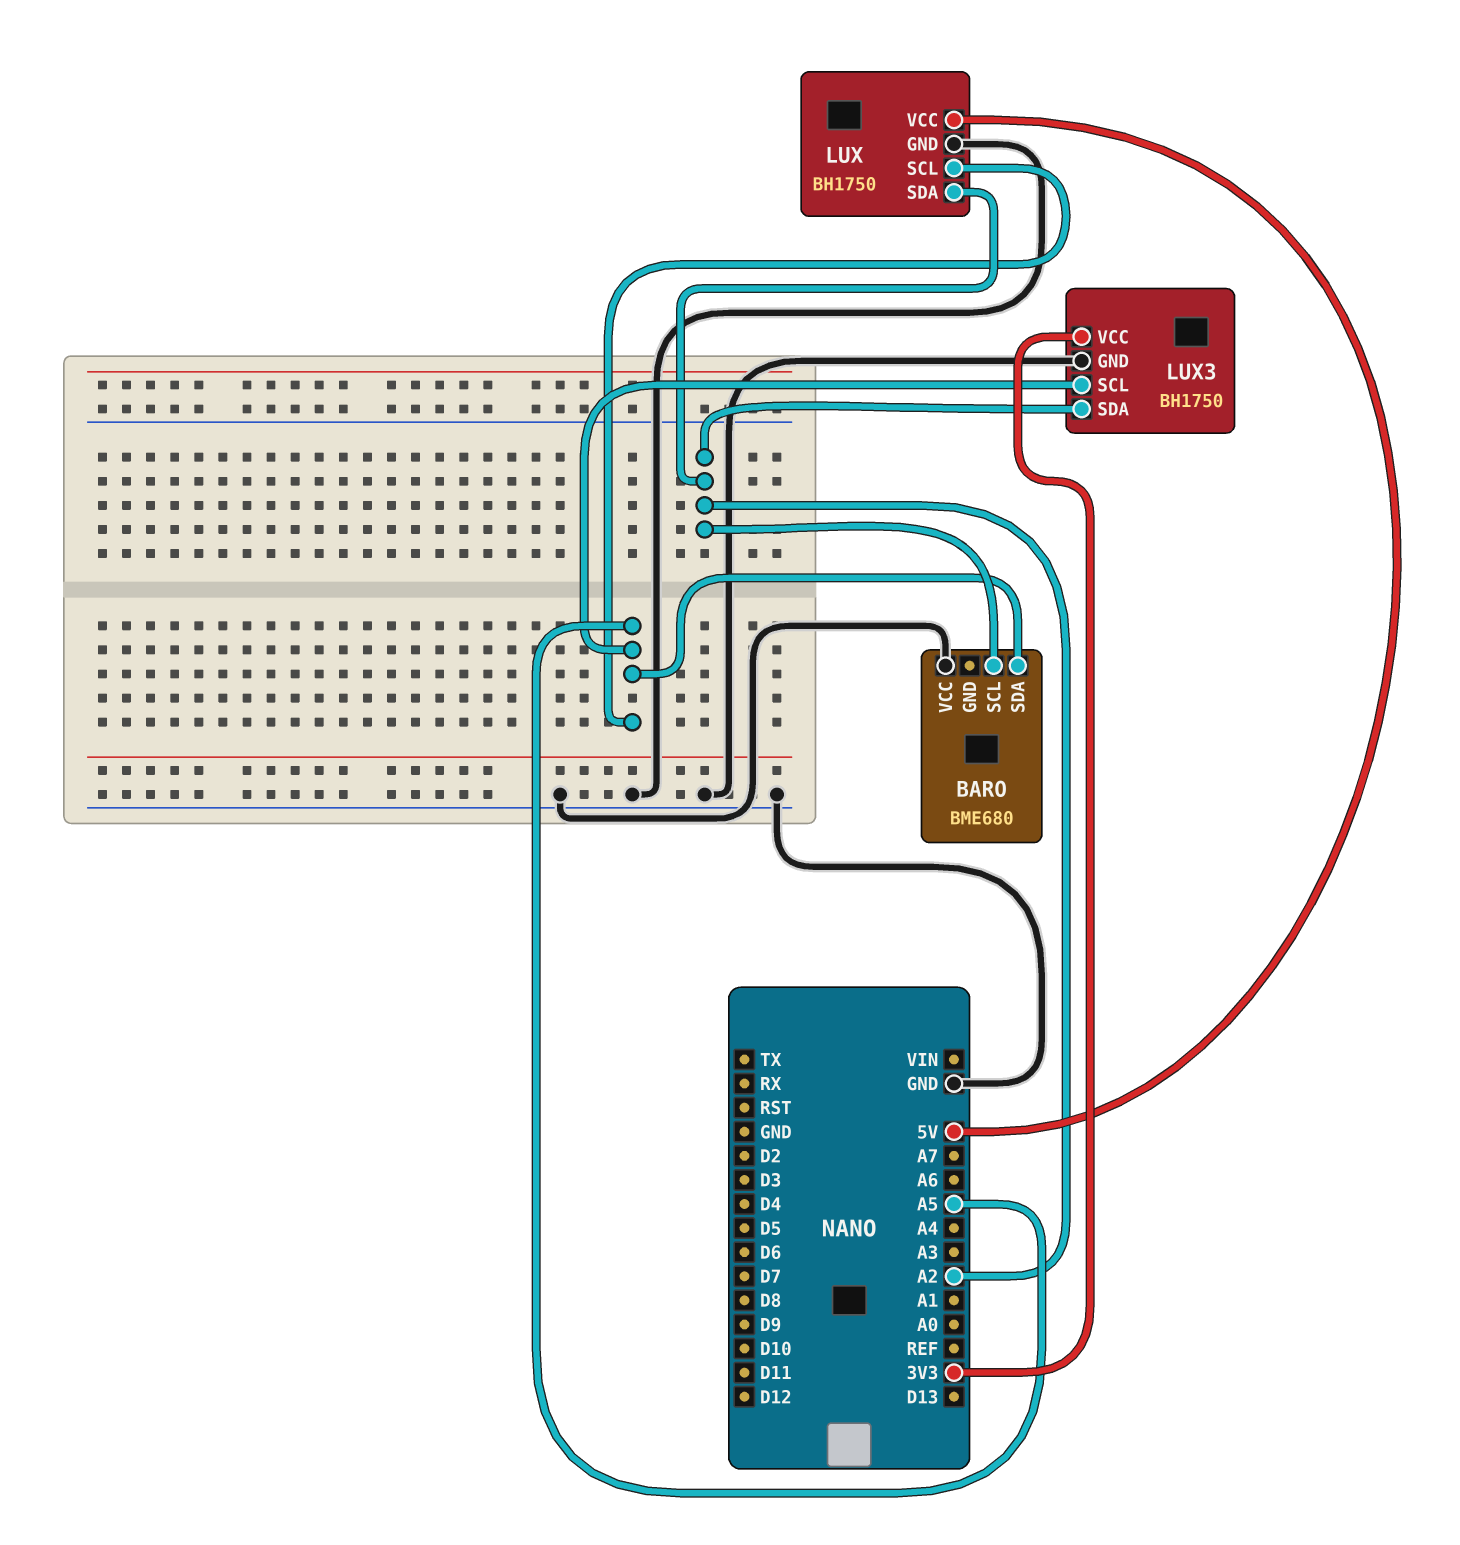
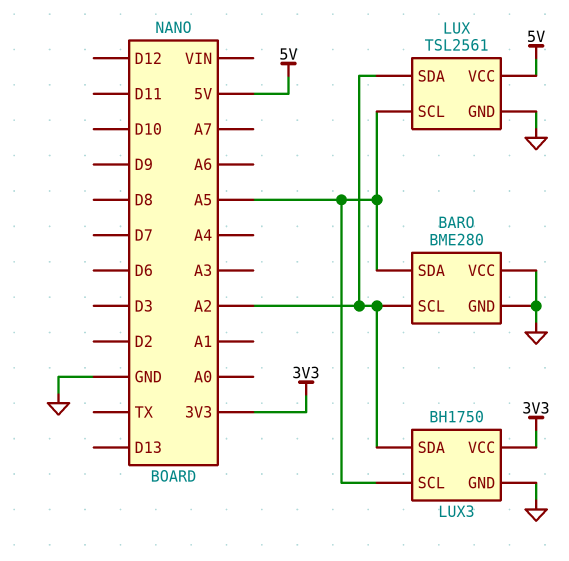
BARO: BME680 -> BME280
BARO pin GND: none -> GND
LUX: BH1750 -> TSL2561

